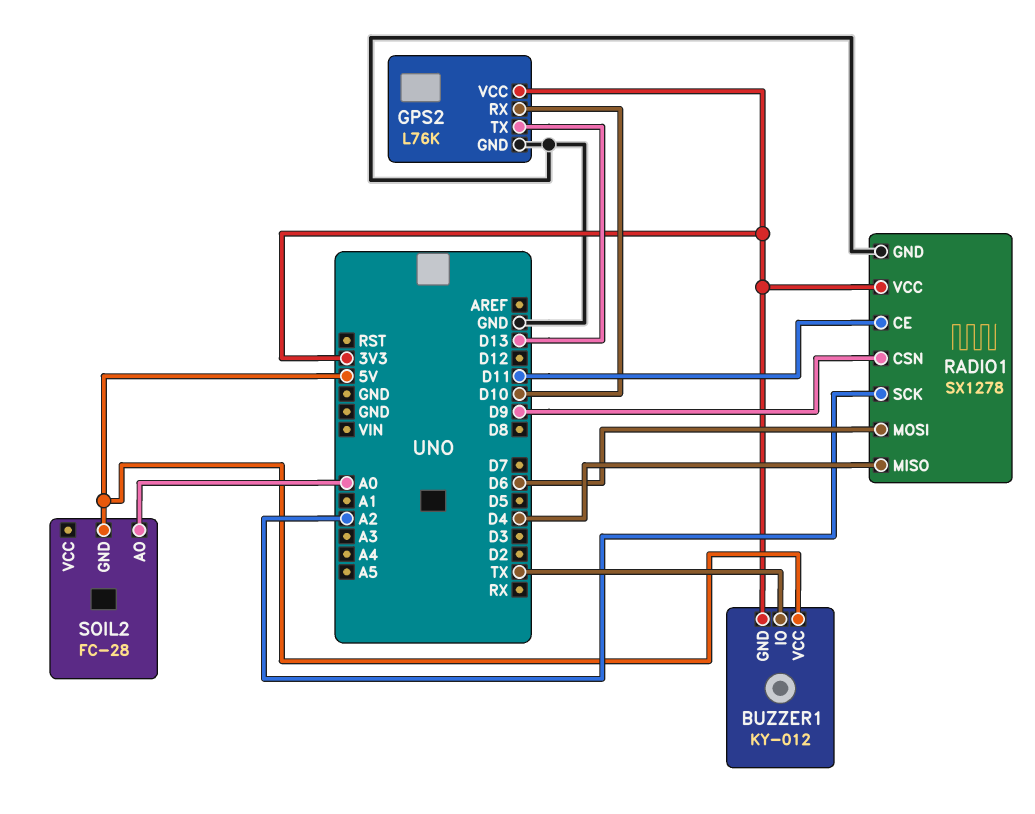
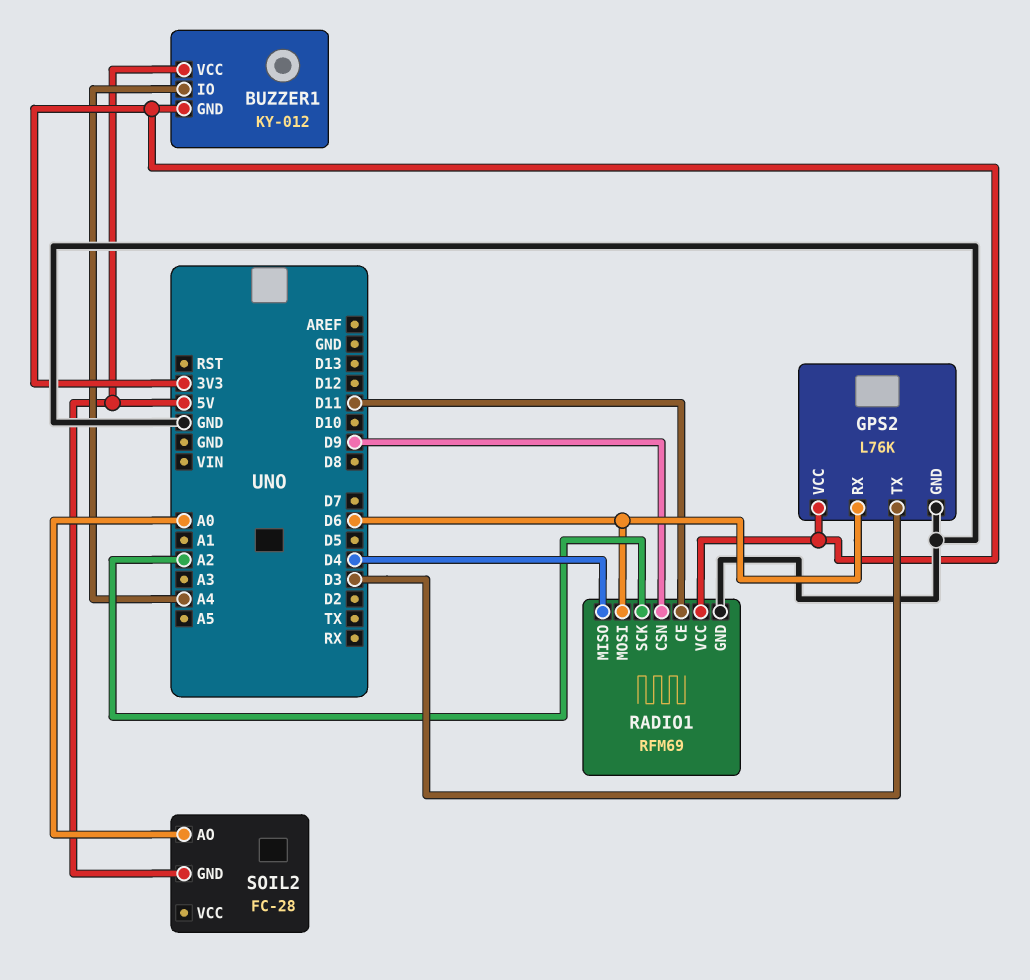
BUZZER1 pin IO: TX -> A4
GPS2 pin RX: D10 -> D6
GPS2 pin TX: D13 -> D3
RADIO1: SX1278 -> RFM69

